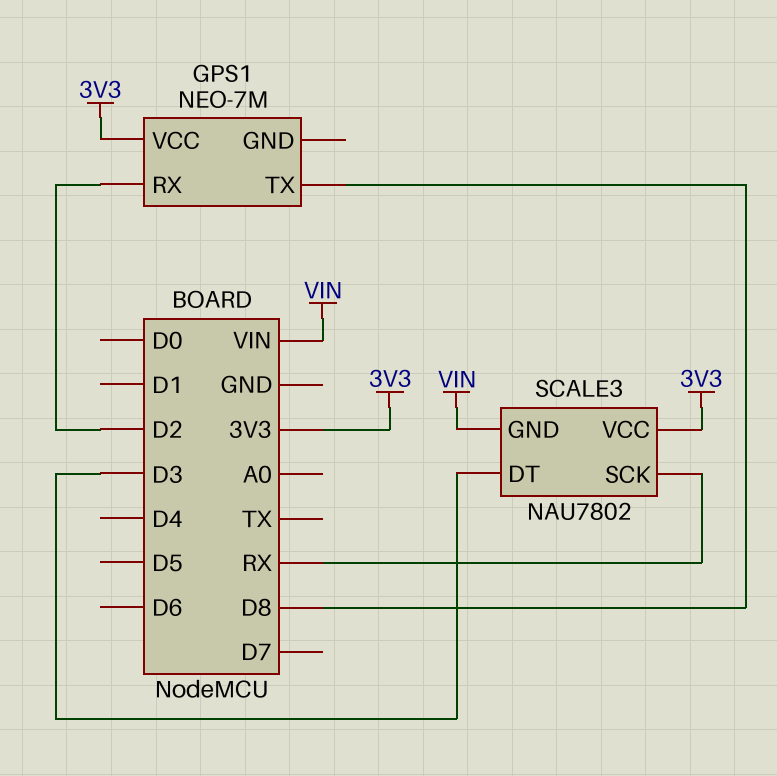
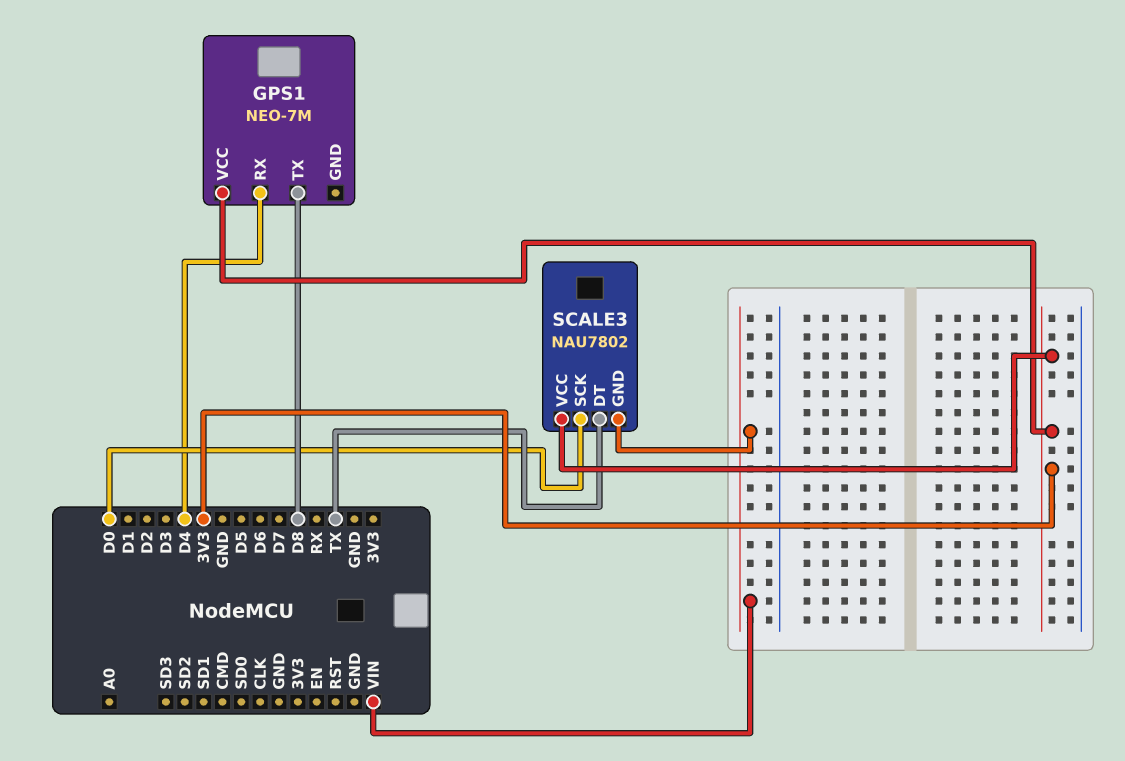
GPS1 pin RX: D2 -> D4
SCALE3 pin DT: D3 -> TX
SCALE3 pin SCK: RX -> D0

